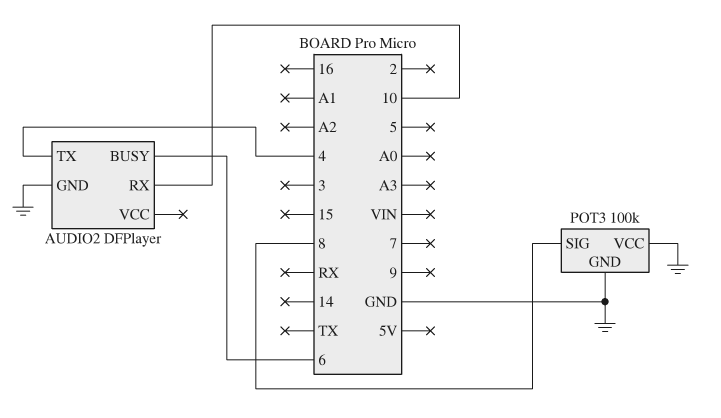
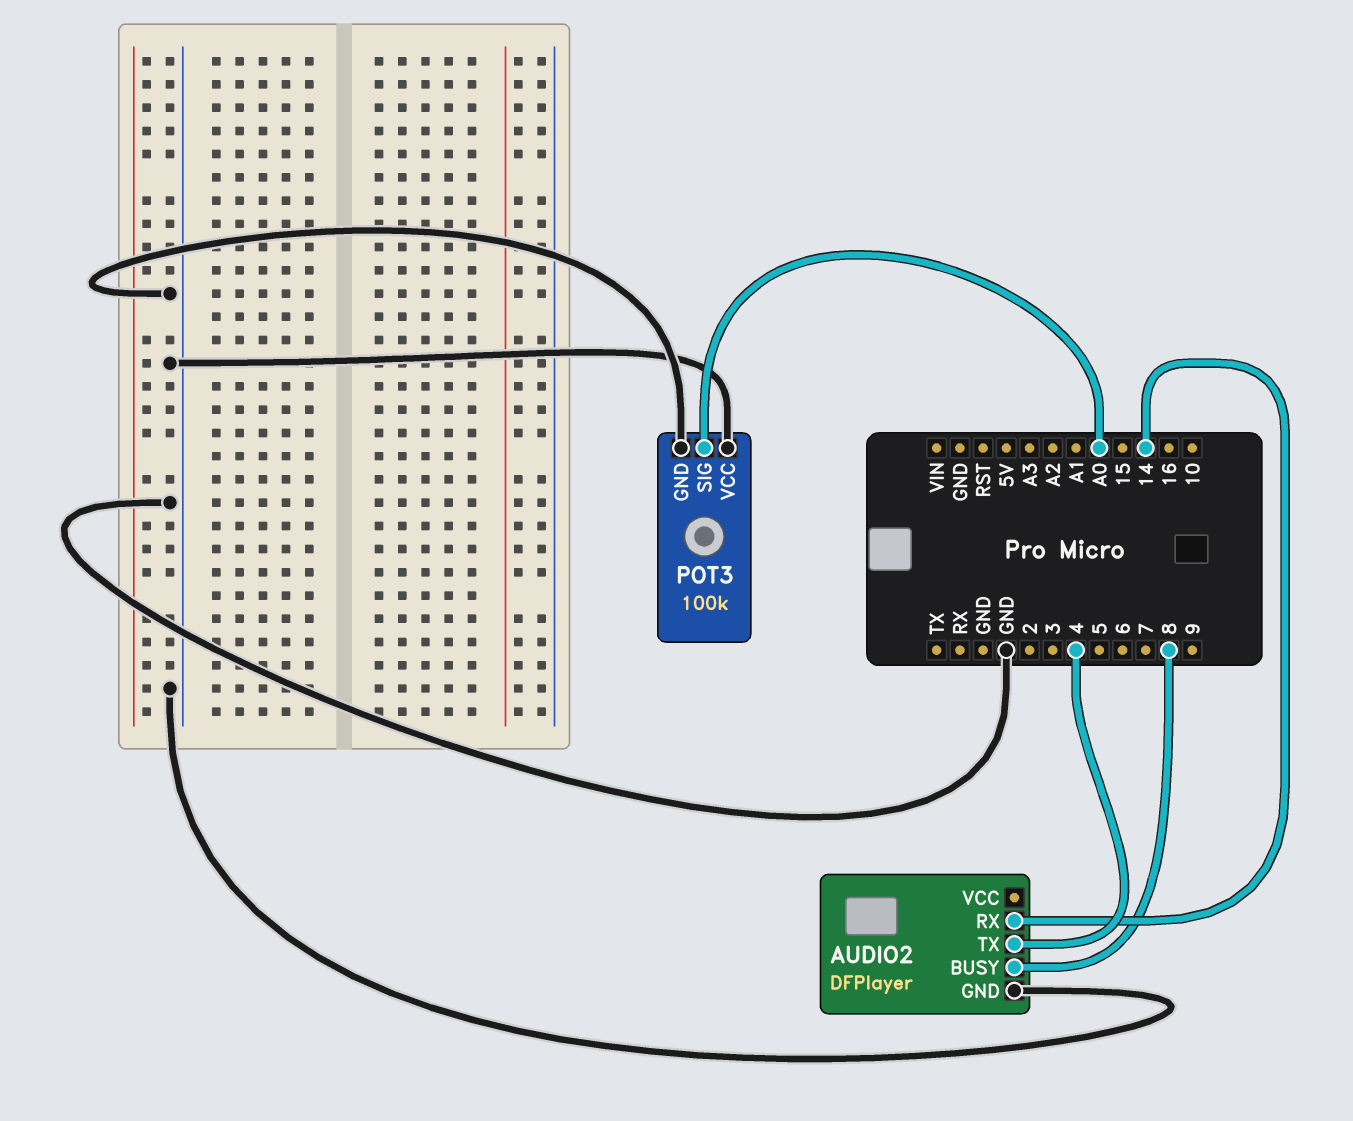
AUDIO2 pin BUSY: 6 -> 8
AUDIO2 pin RX: 10 -> 14
POT3 pin SIG: 8 -> A0

